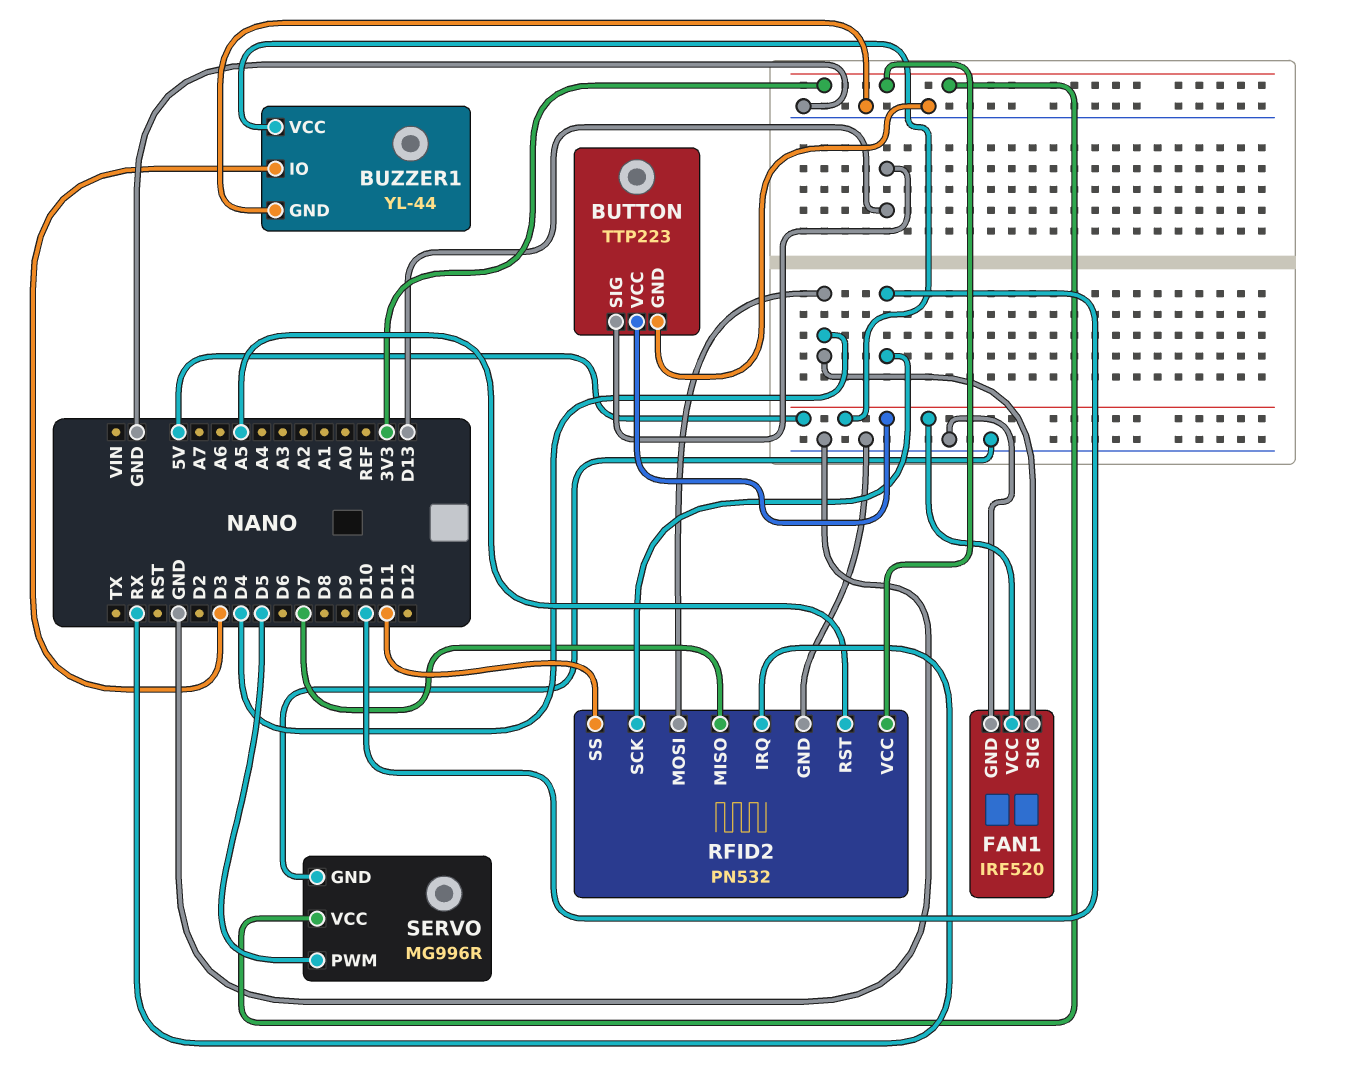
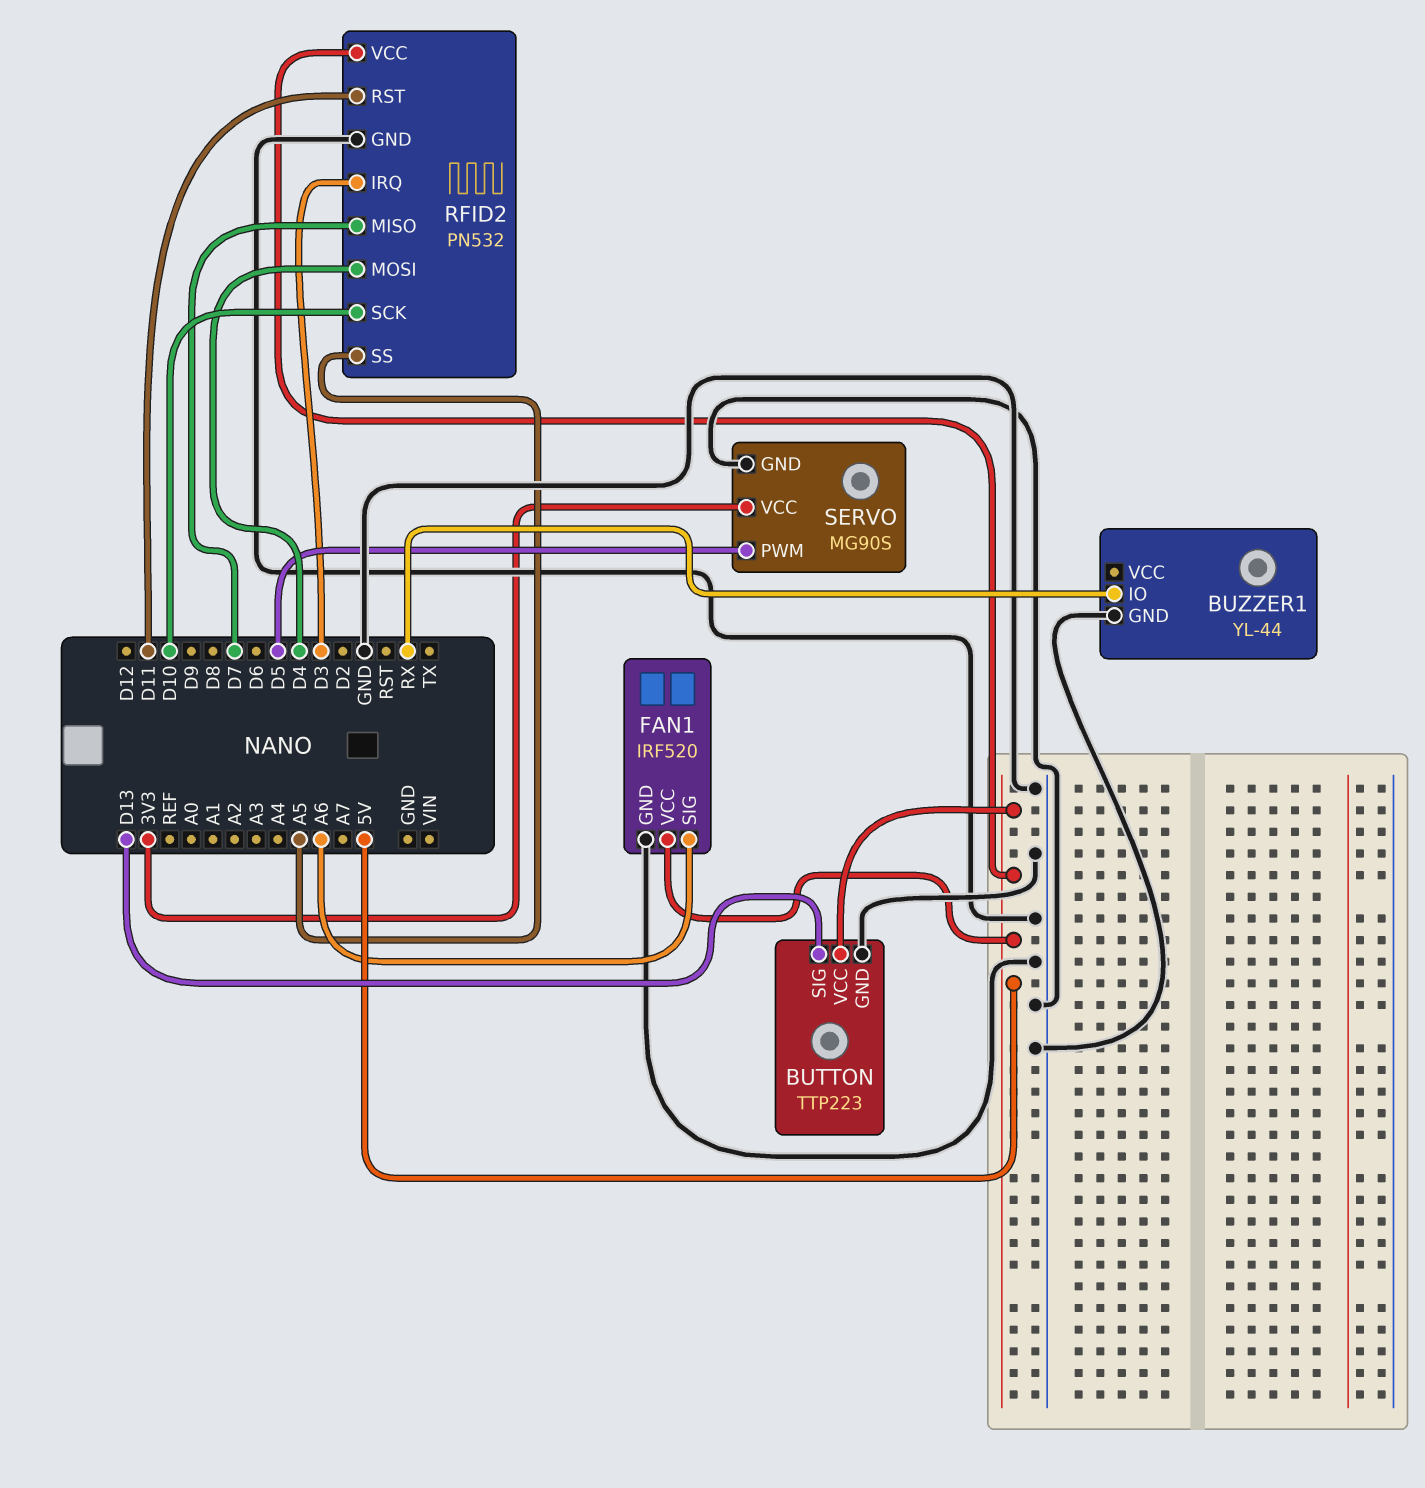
BUZZER1 pin IO: D3 -> RX
BUZZER1 pin VCC: 5V -> none
FAN1 pin SIG: D4 -> A6
RFID2 pin IRQ: RX -> D3
RFID2 pin RST: A5 -> D11
RFID2 pin SS: D11 -> A5
RFID2 pin VCC: 3V3 -> 5V
SERVO: MG996R -> MG90S

